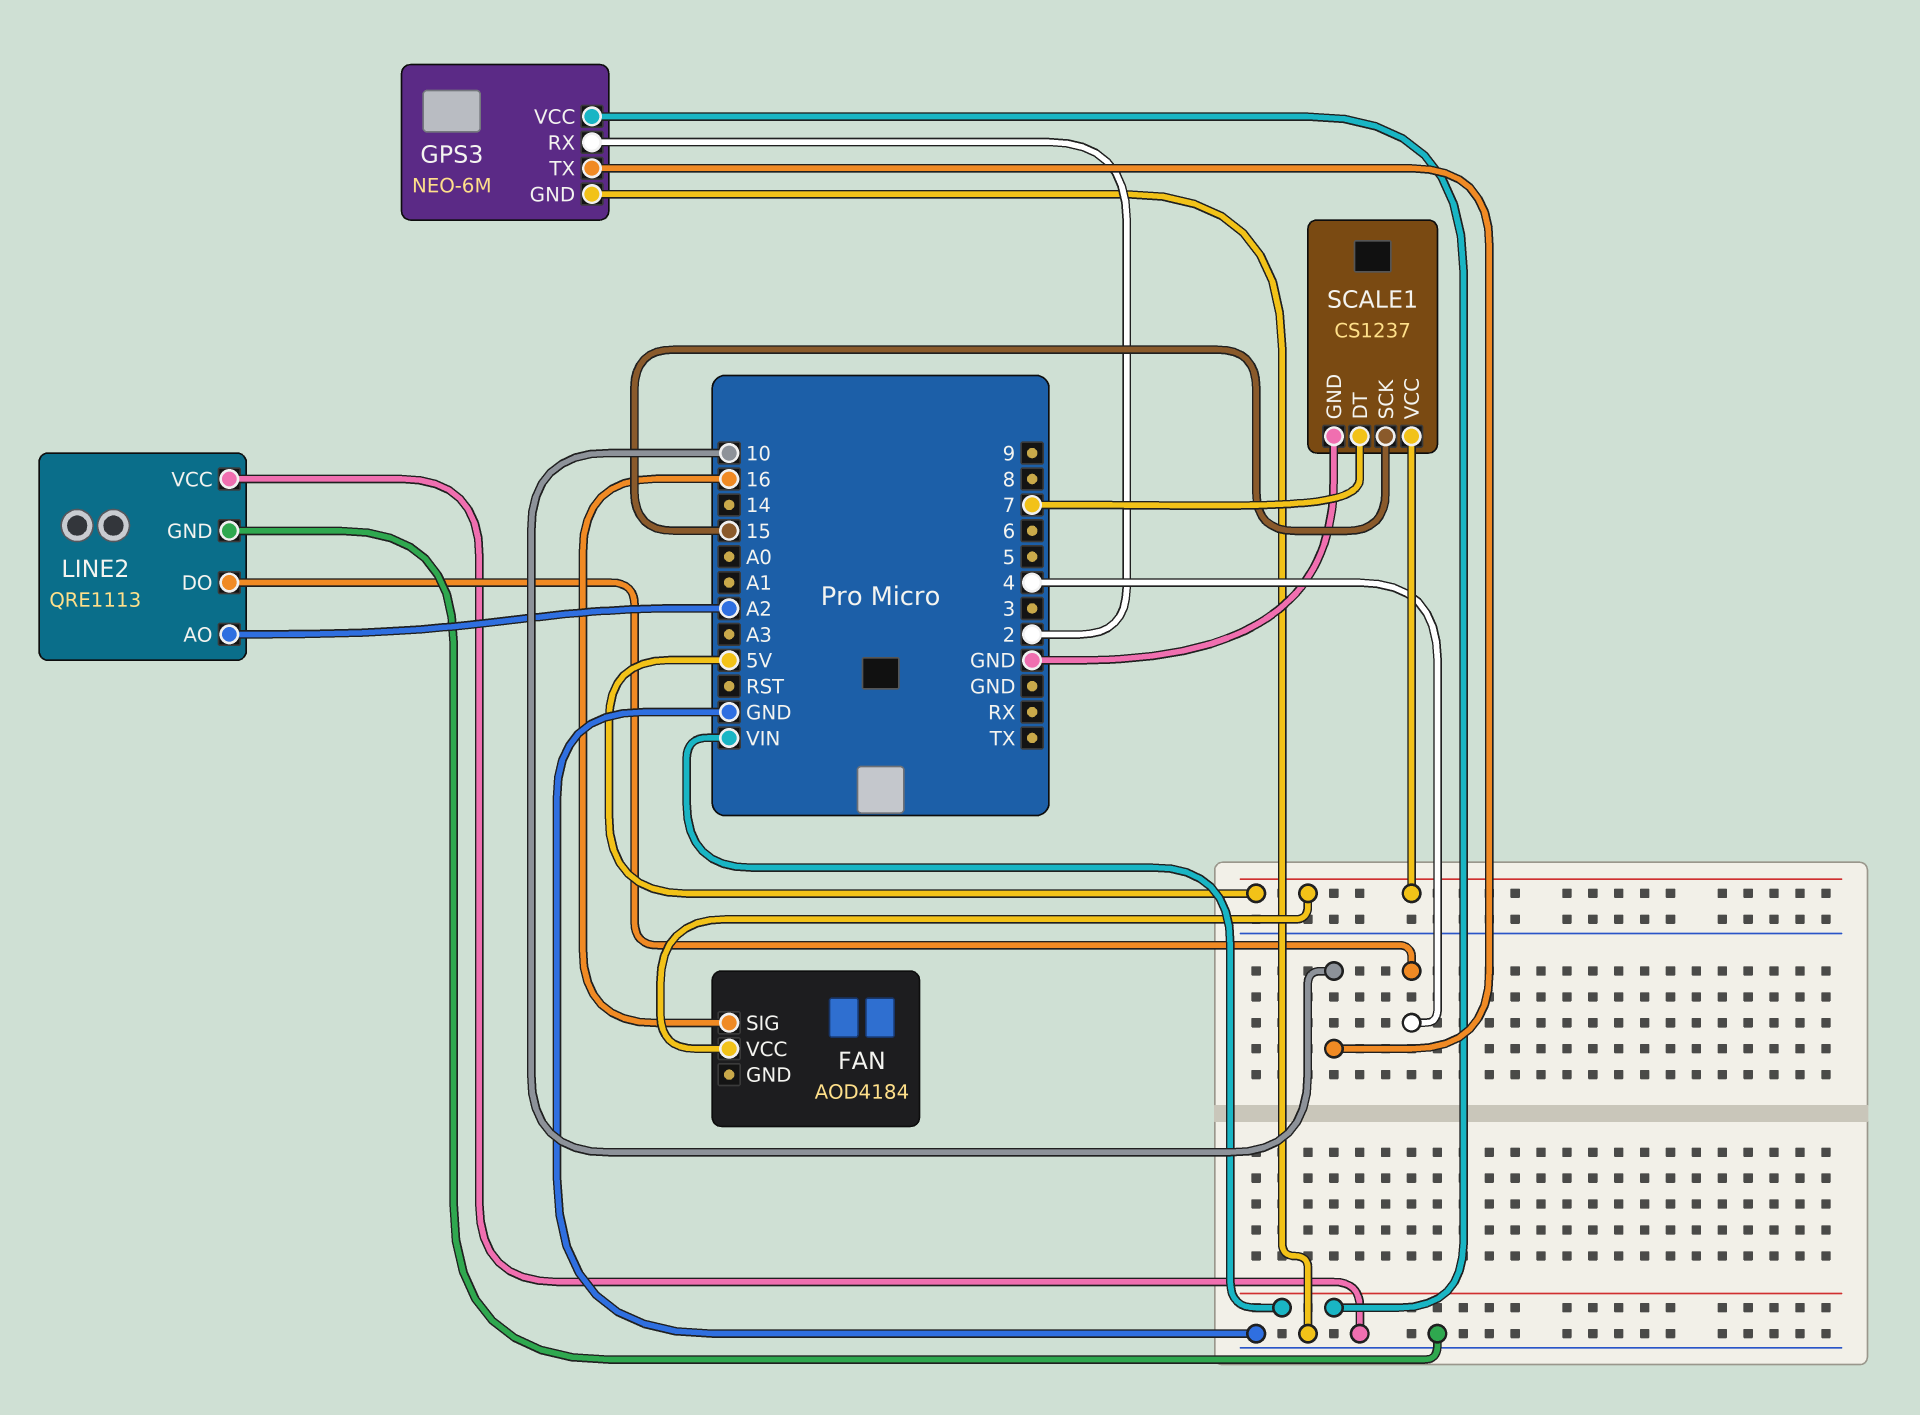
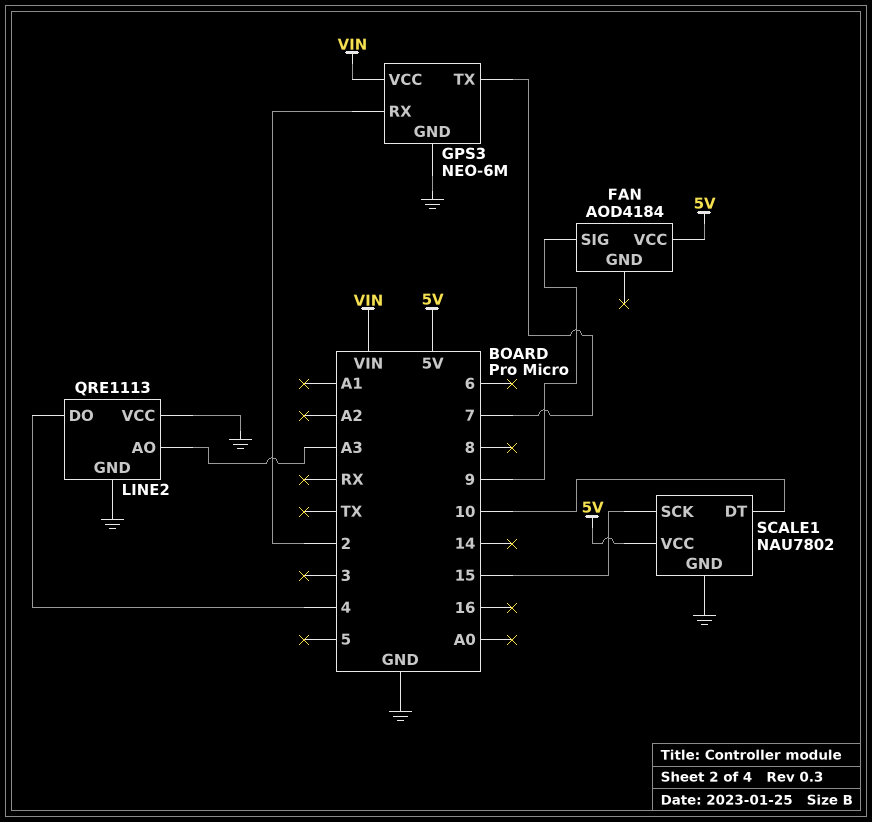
FAN pin SIG: 16 -> 9
GPS3 pin TX: 10 -> 7
LINE2 pin AO: A2 -> A3
SCALE1: CS1237 -> NAU7802
SCALE1 pin DT: 7 -> 10

